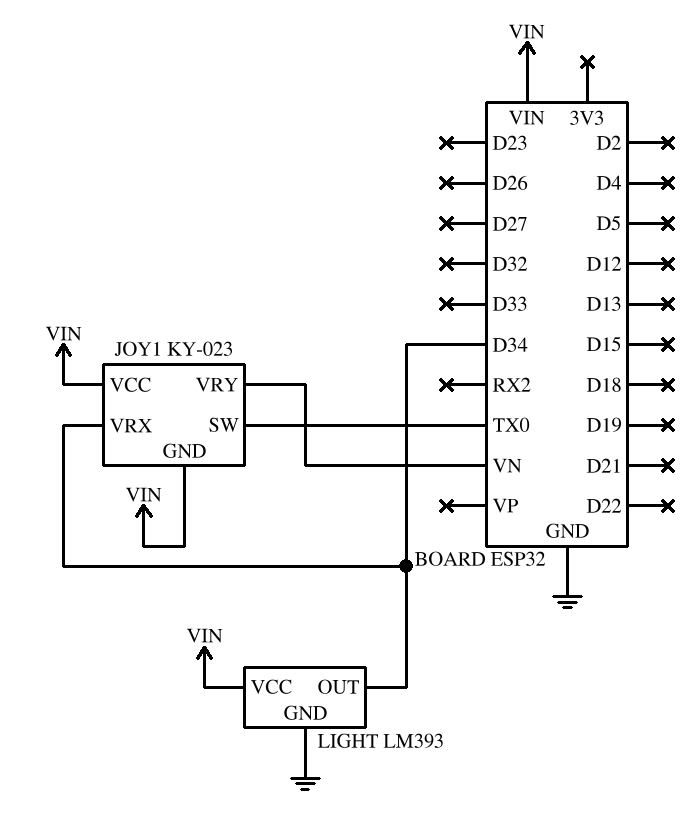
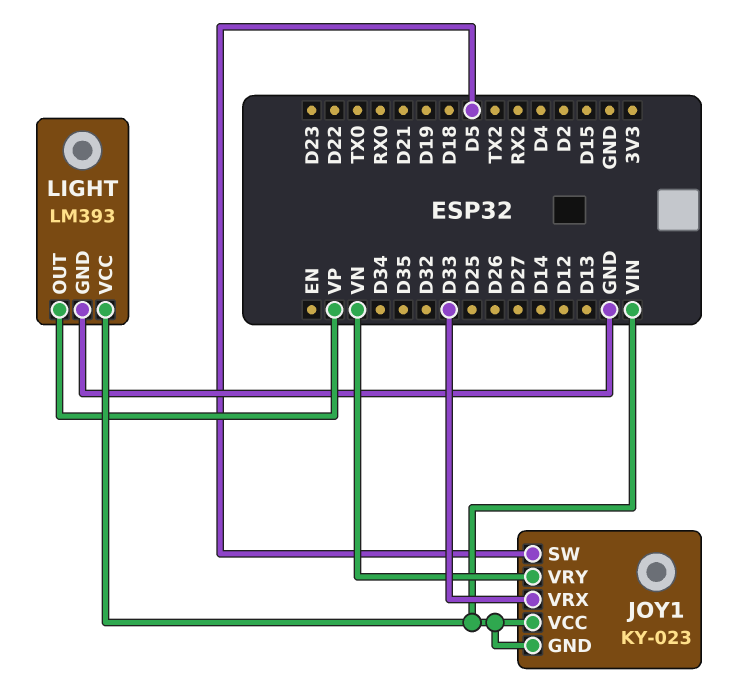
JOY1 pin SW: TX0 -> D5
JOY1 pin VRX: D34 -> D33
LIGHT pin OUT: D34 -> VP

